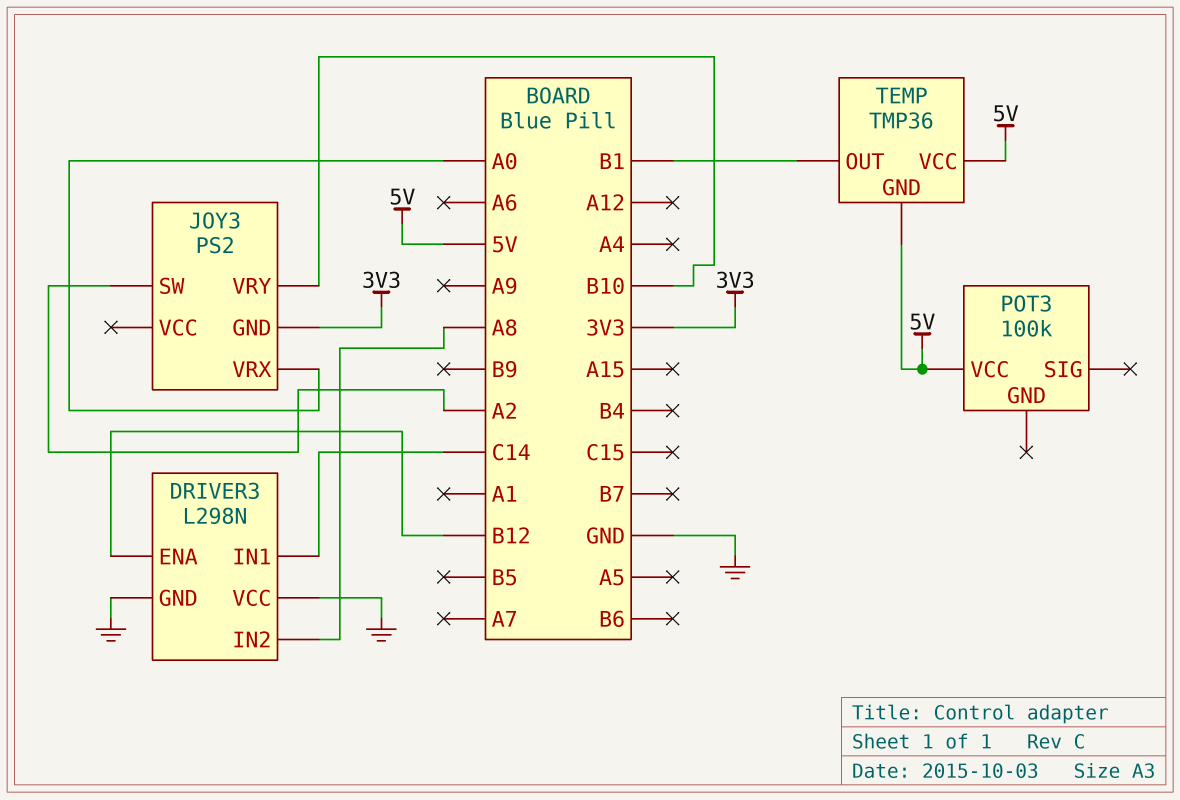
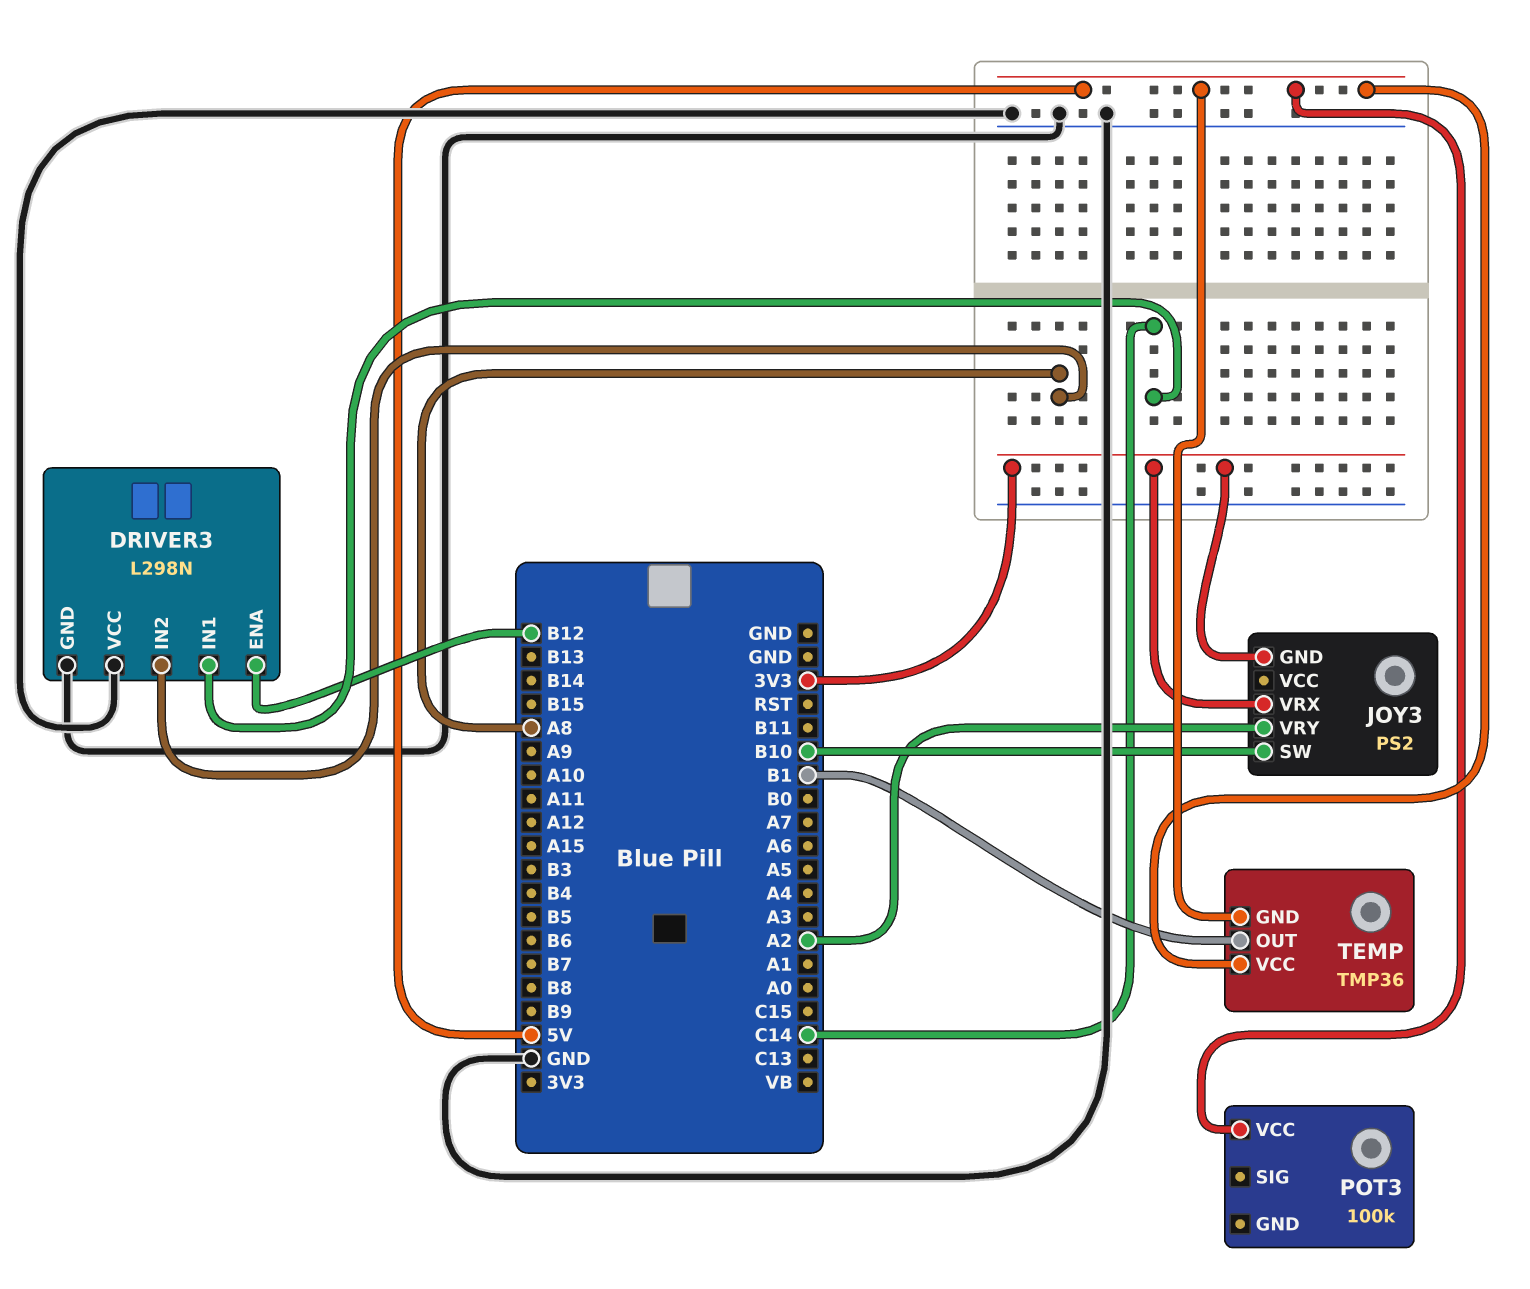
JOY3 pin SW: A2 -> B10
JOY3 pin VRX: A0 -> 3V3
JOY3 pin VRY: B10 -> A2

